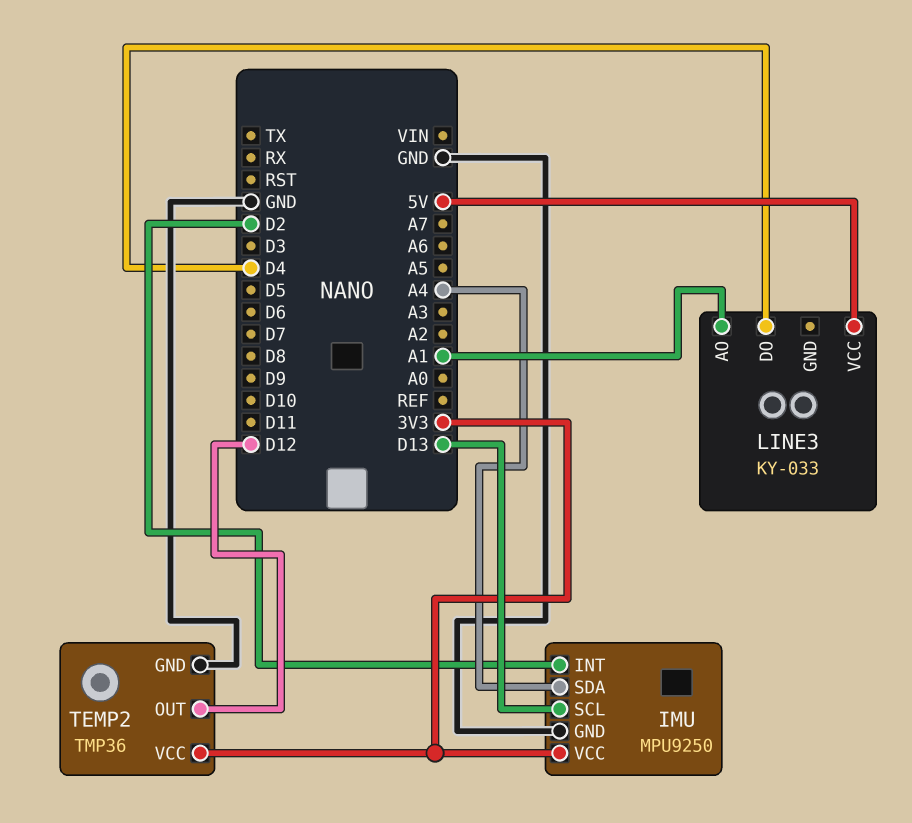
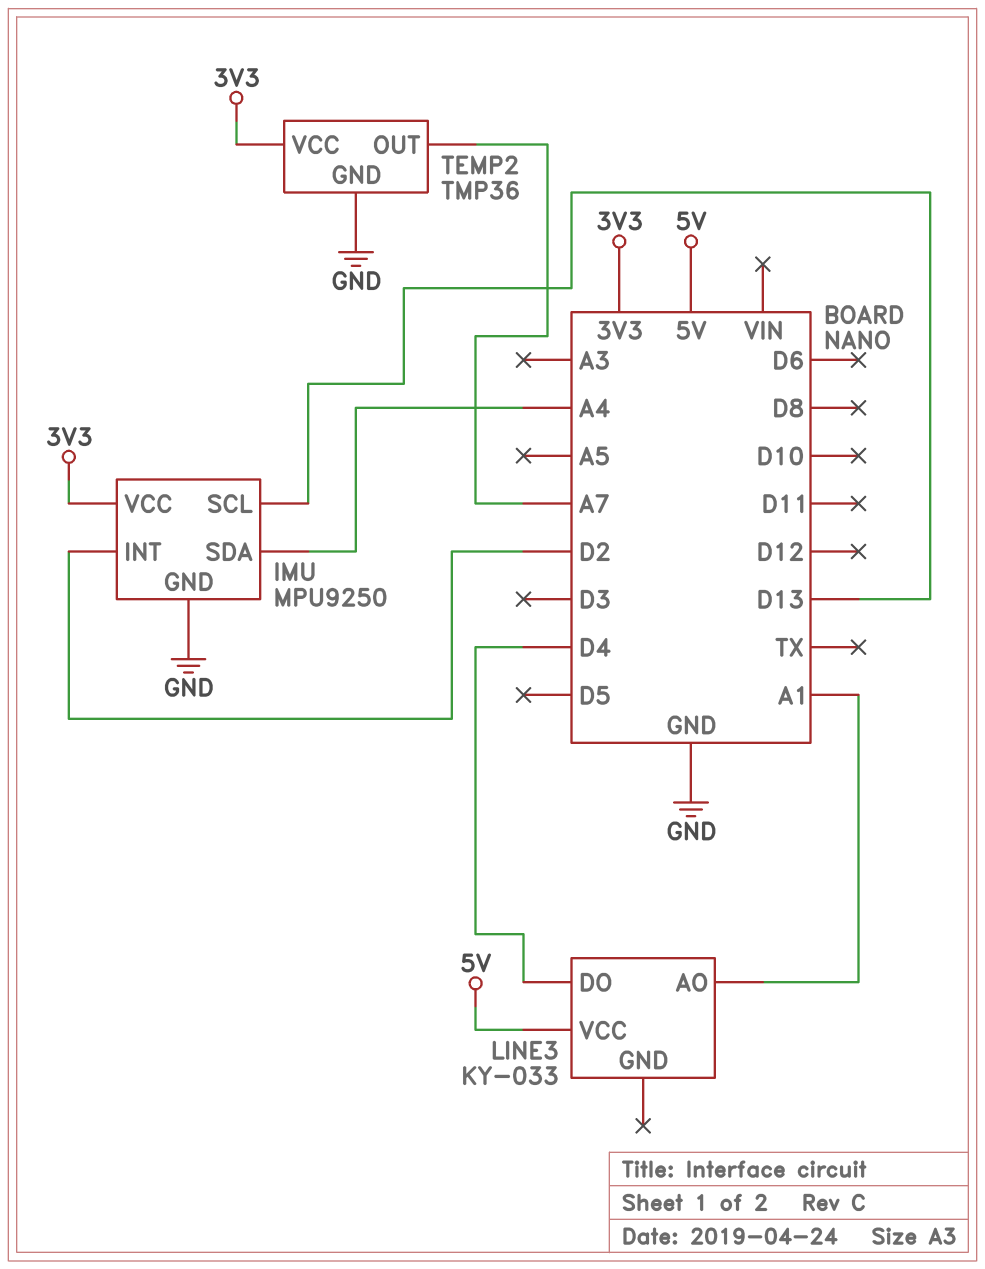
TEMP2 pin OUT: D12 -> A7

